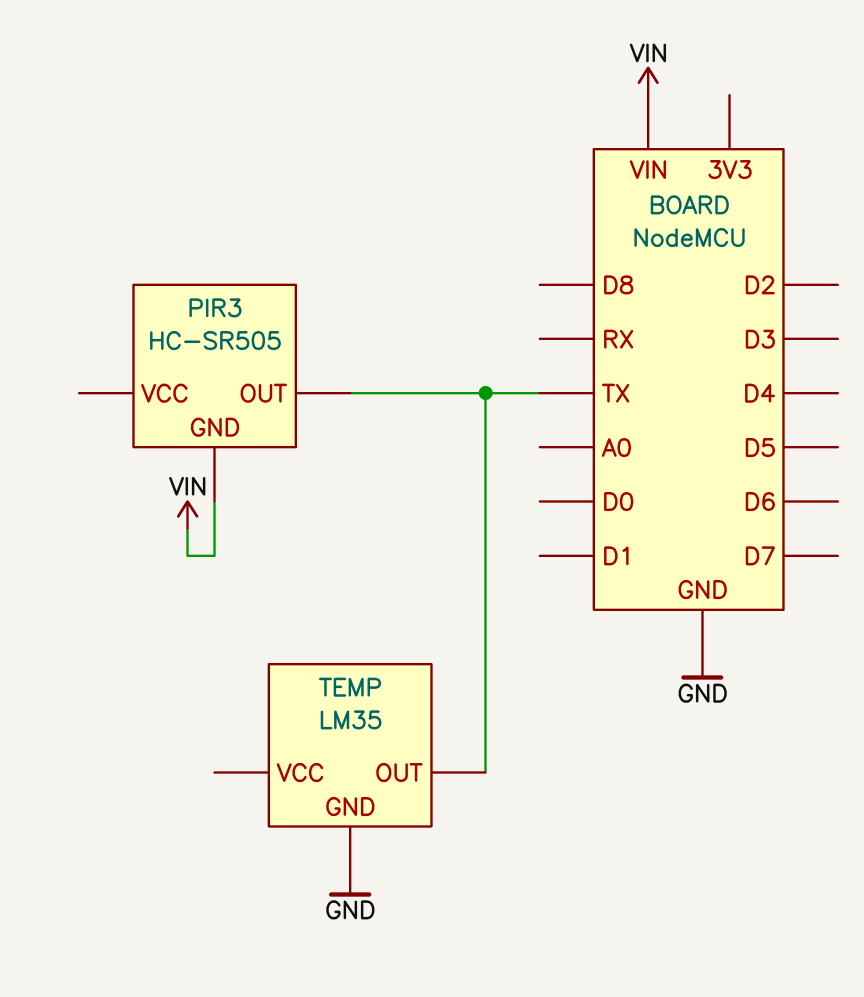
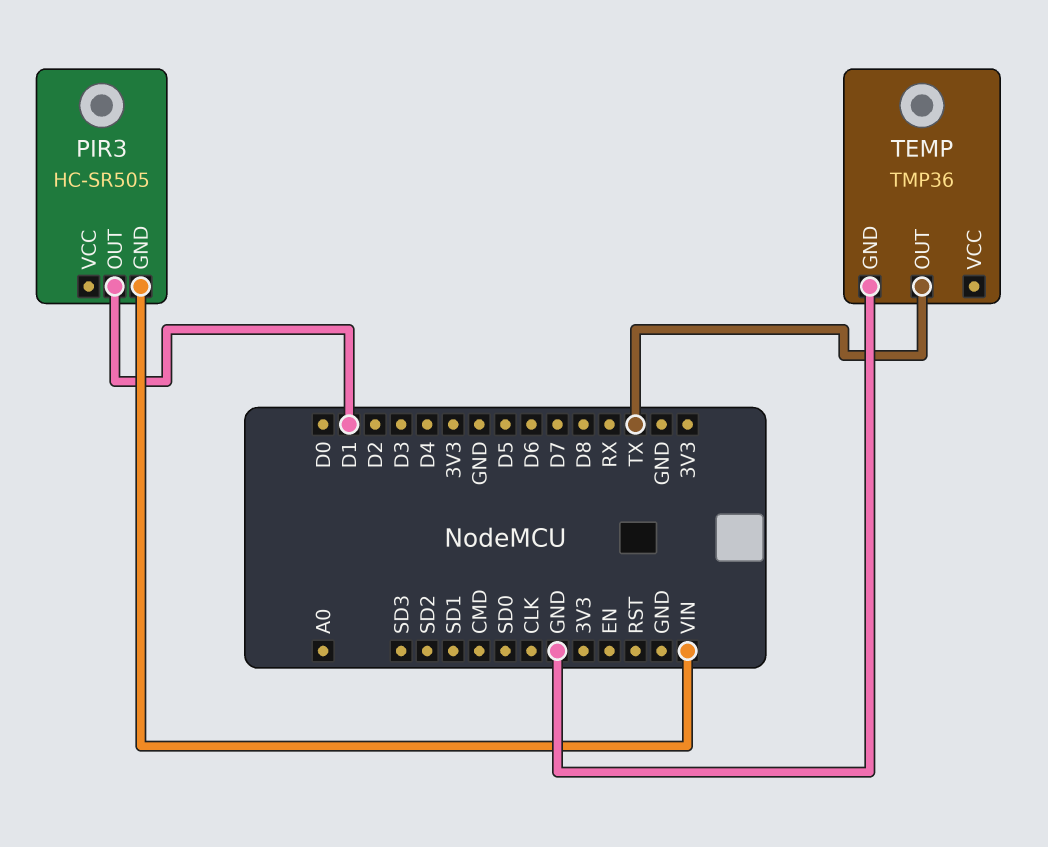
PIR3 pin OUT: TX -> D1
TEMP: LM35 -> TMP36

